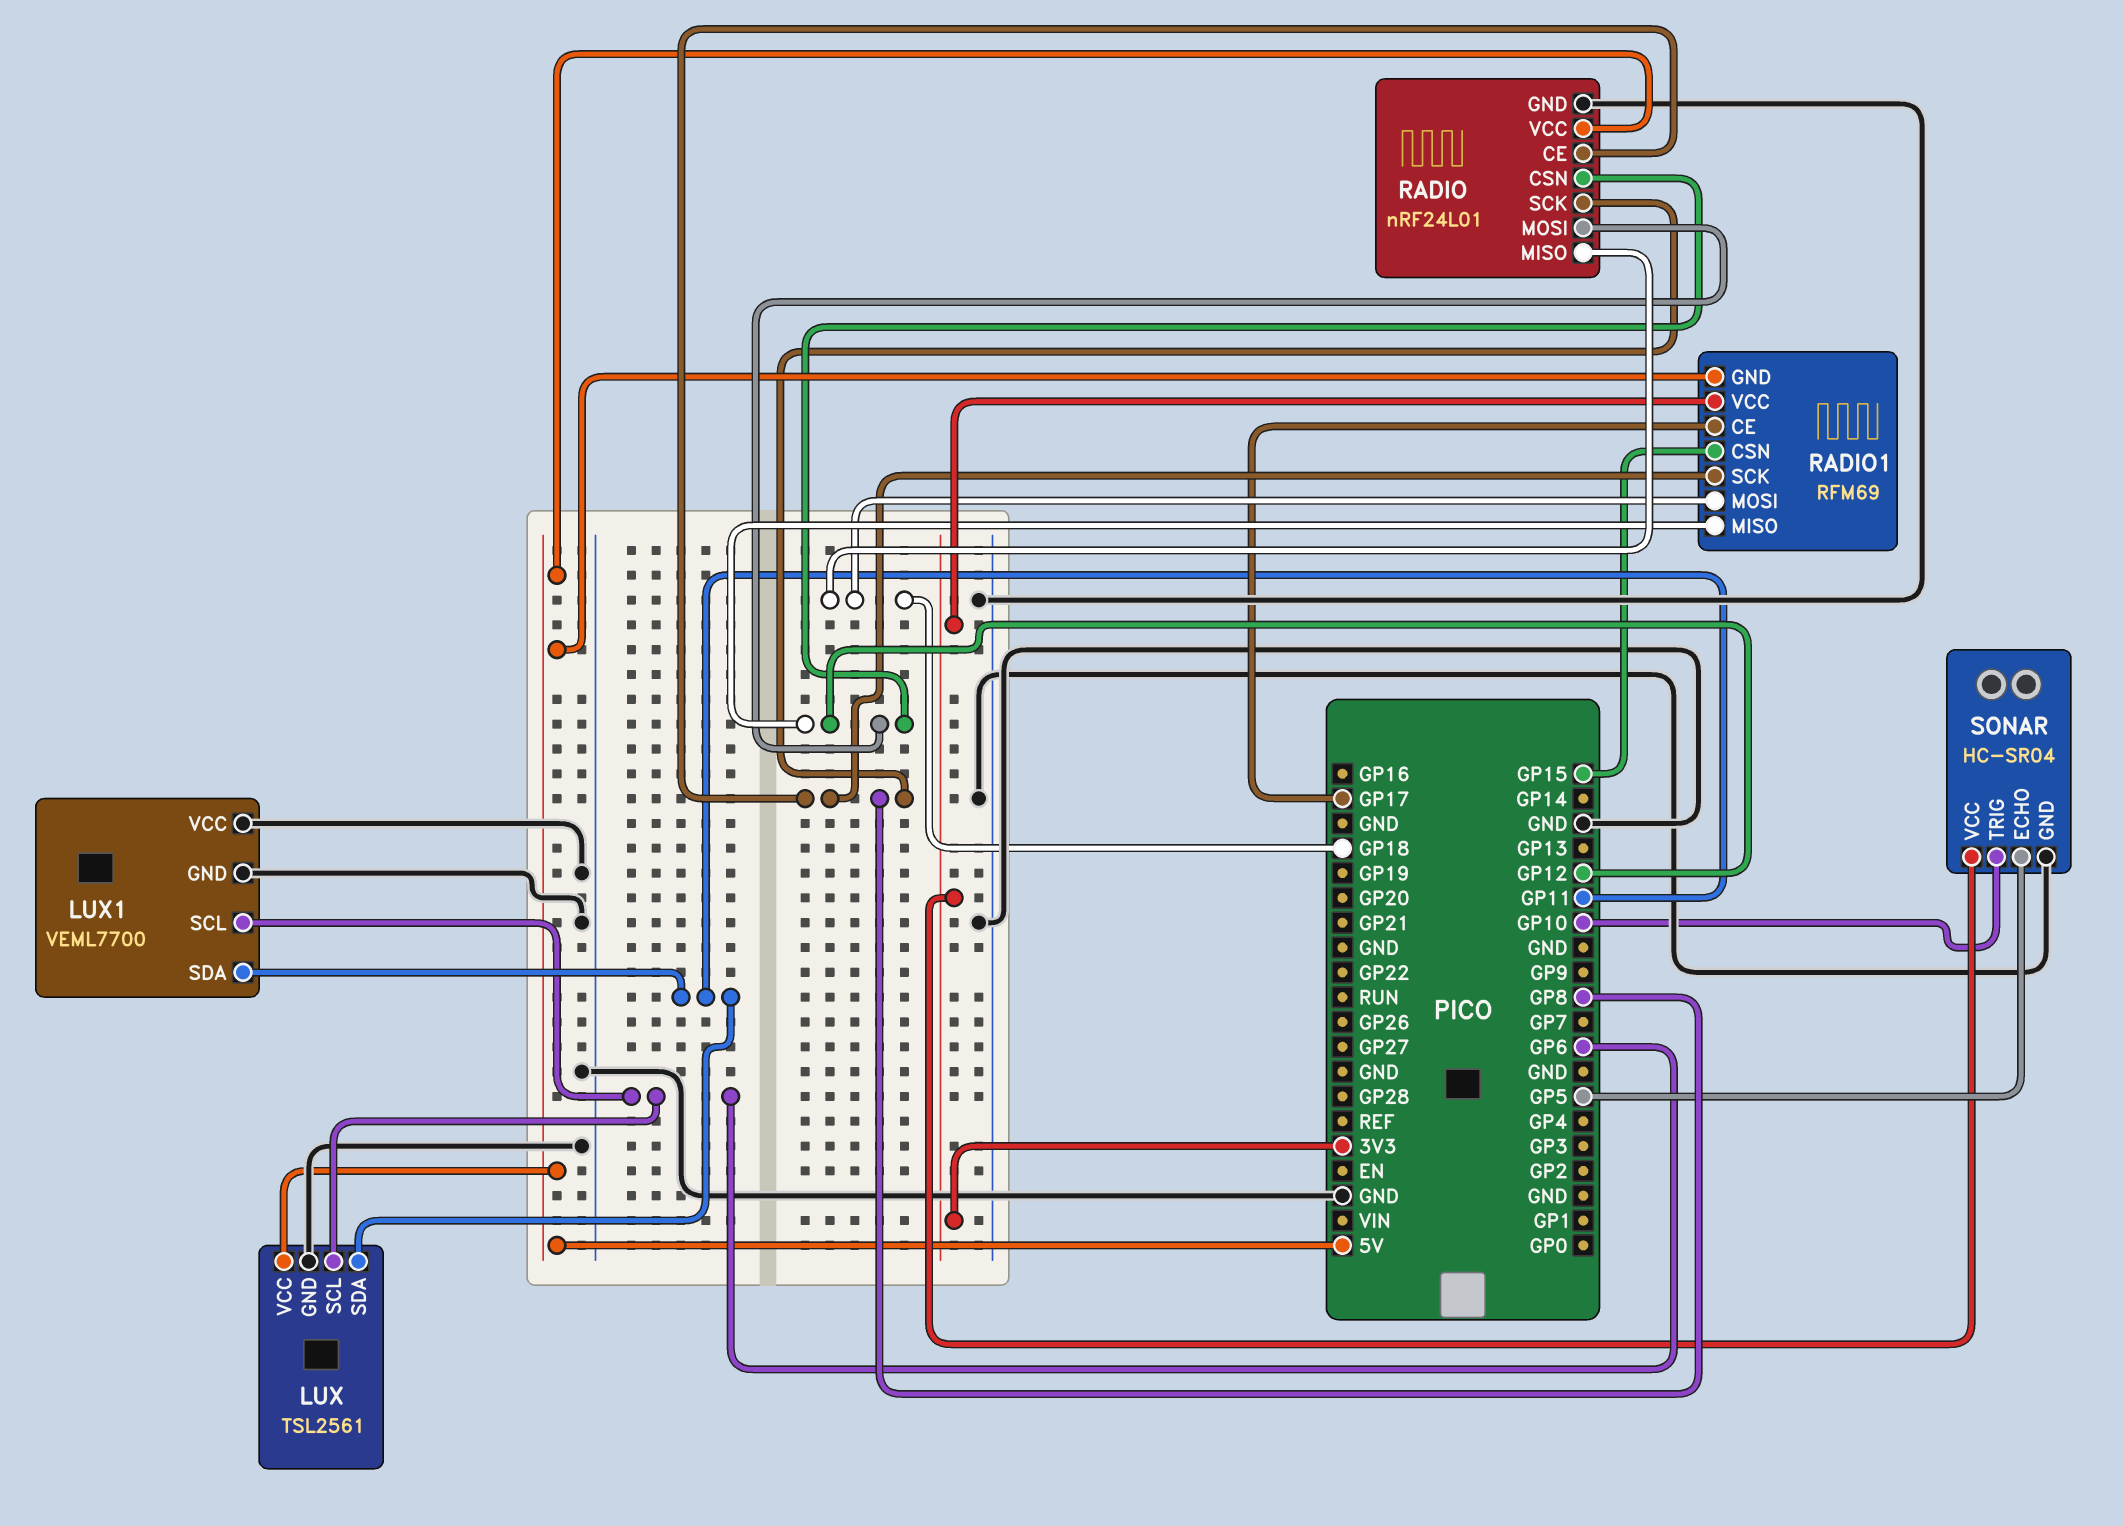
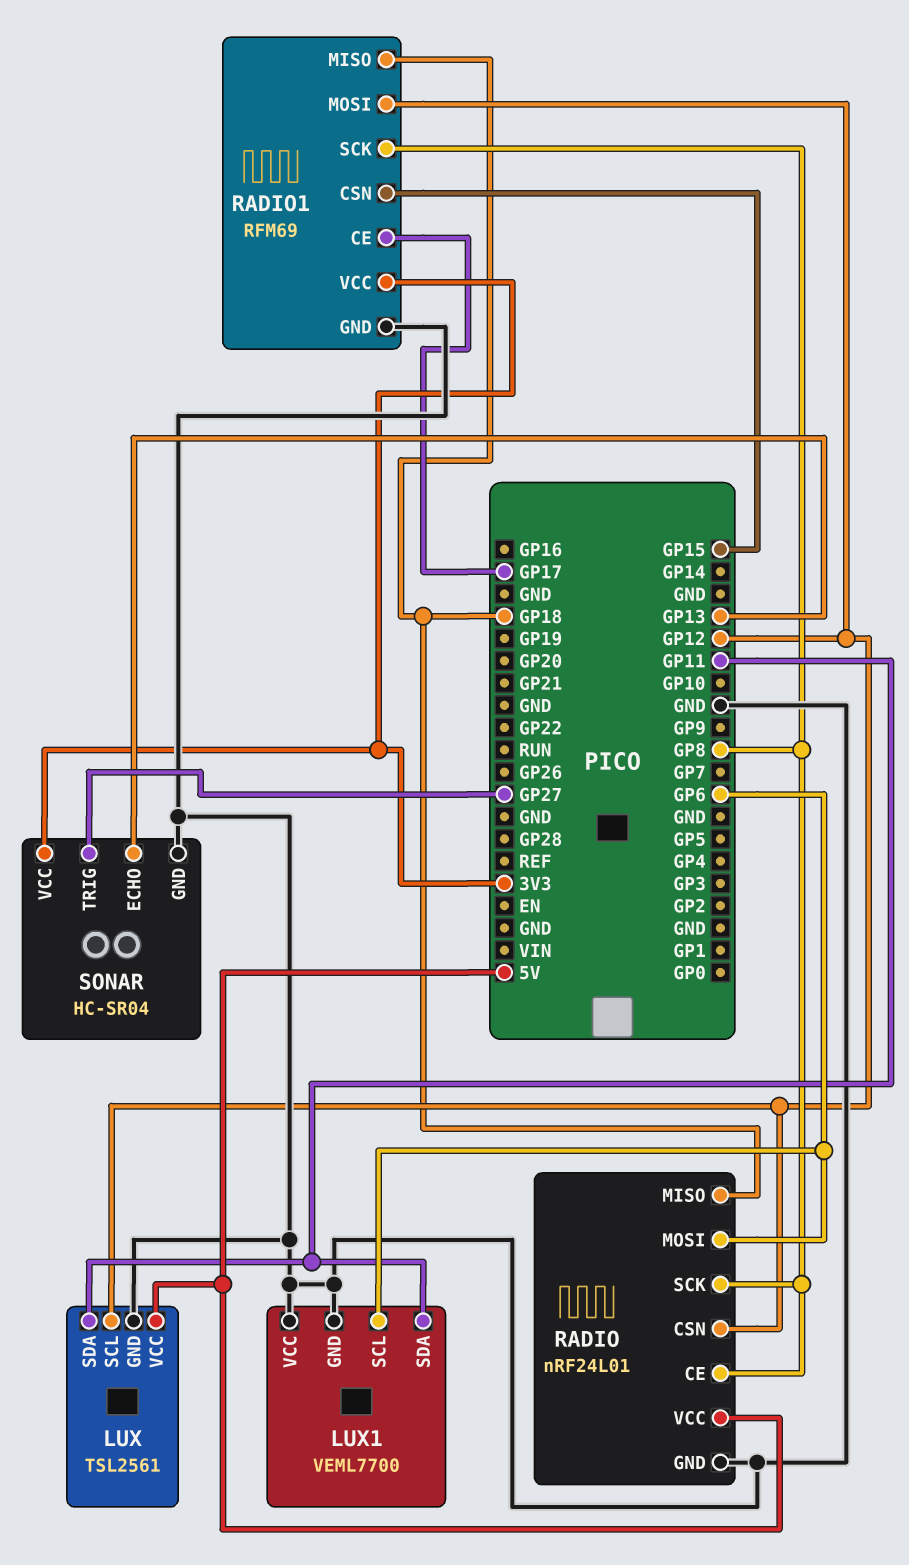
LUX pin SCL: GP6 -> GP12
RADIO pin MOSI: GP12 -> GP6
RADIO1 pin GND: 5V -> GND
RADIO1 pin MISO: GP12 -> GP18
RADIO1 pin MOSI: GP18 -> GP12
SONAR pin ECHO: GP5 -> GP13
SONAR pin TRIG: GP10 -> GP27

